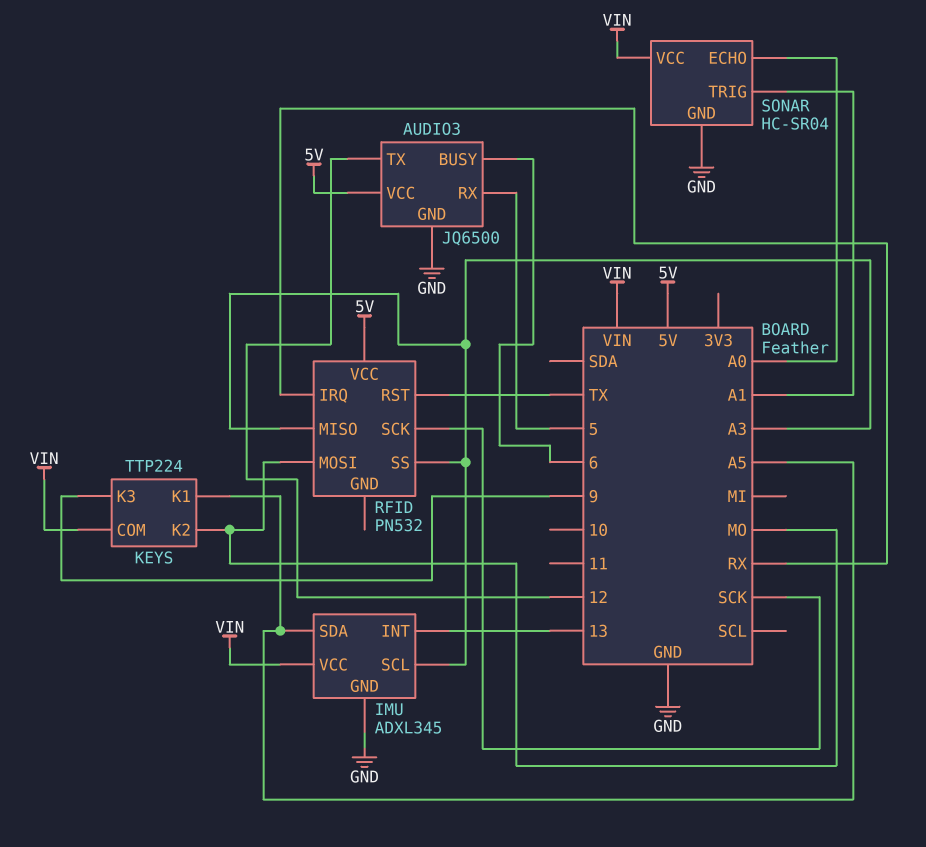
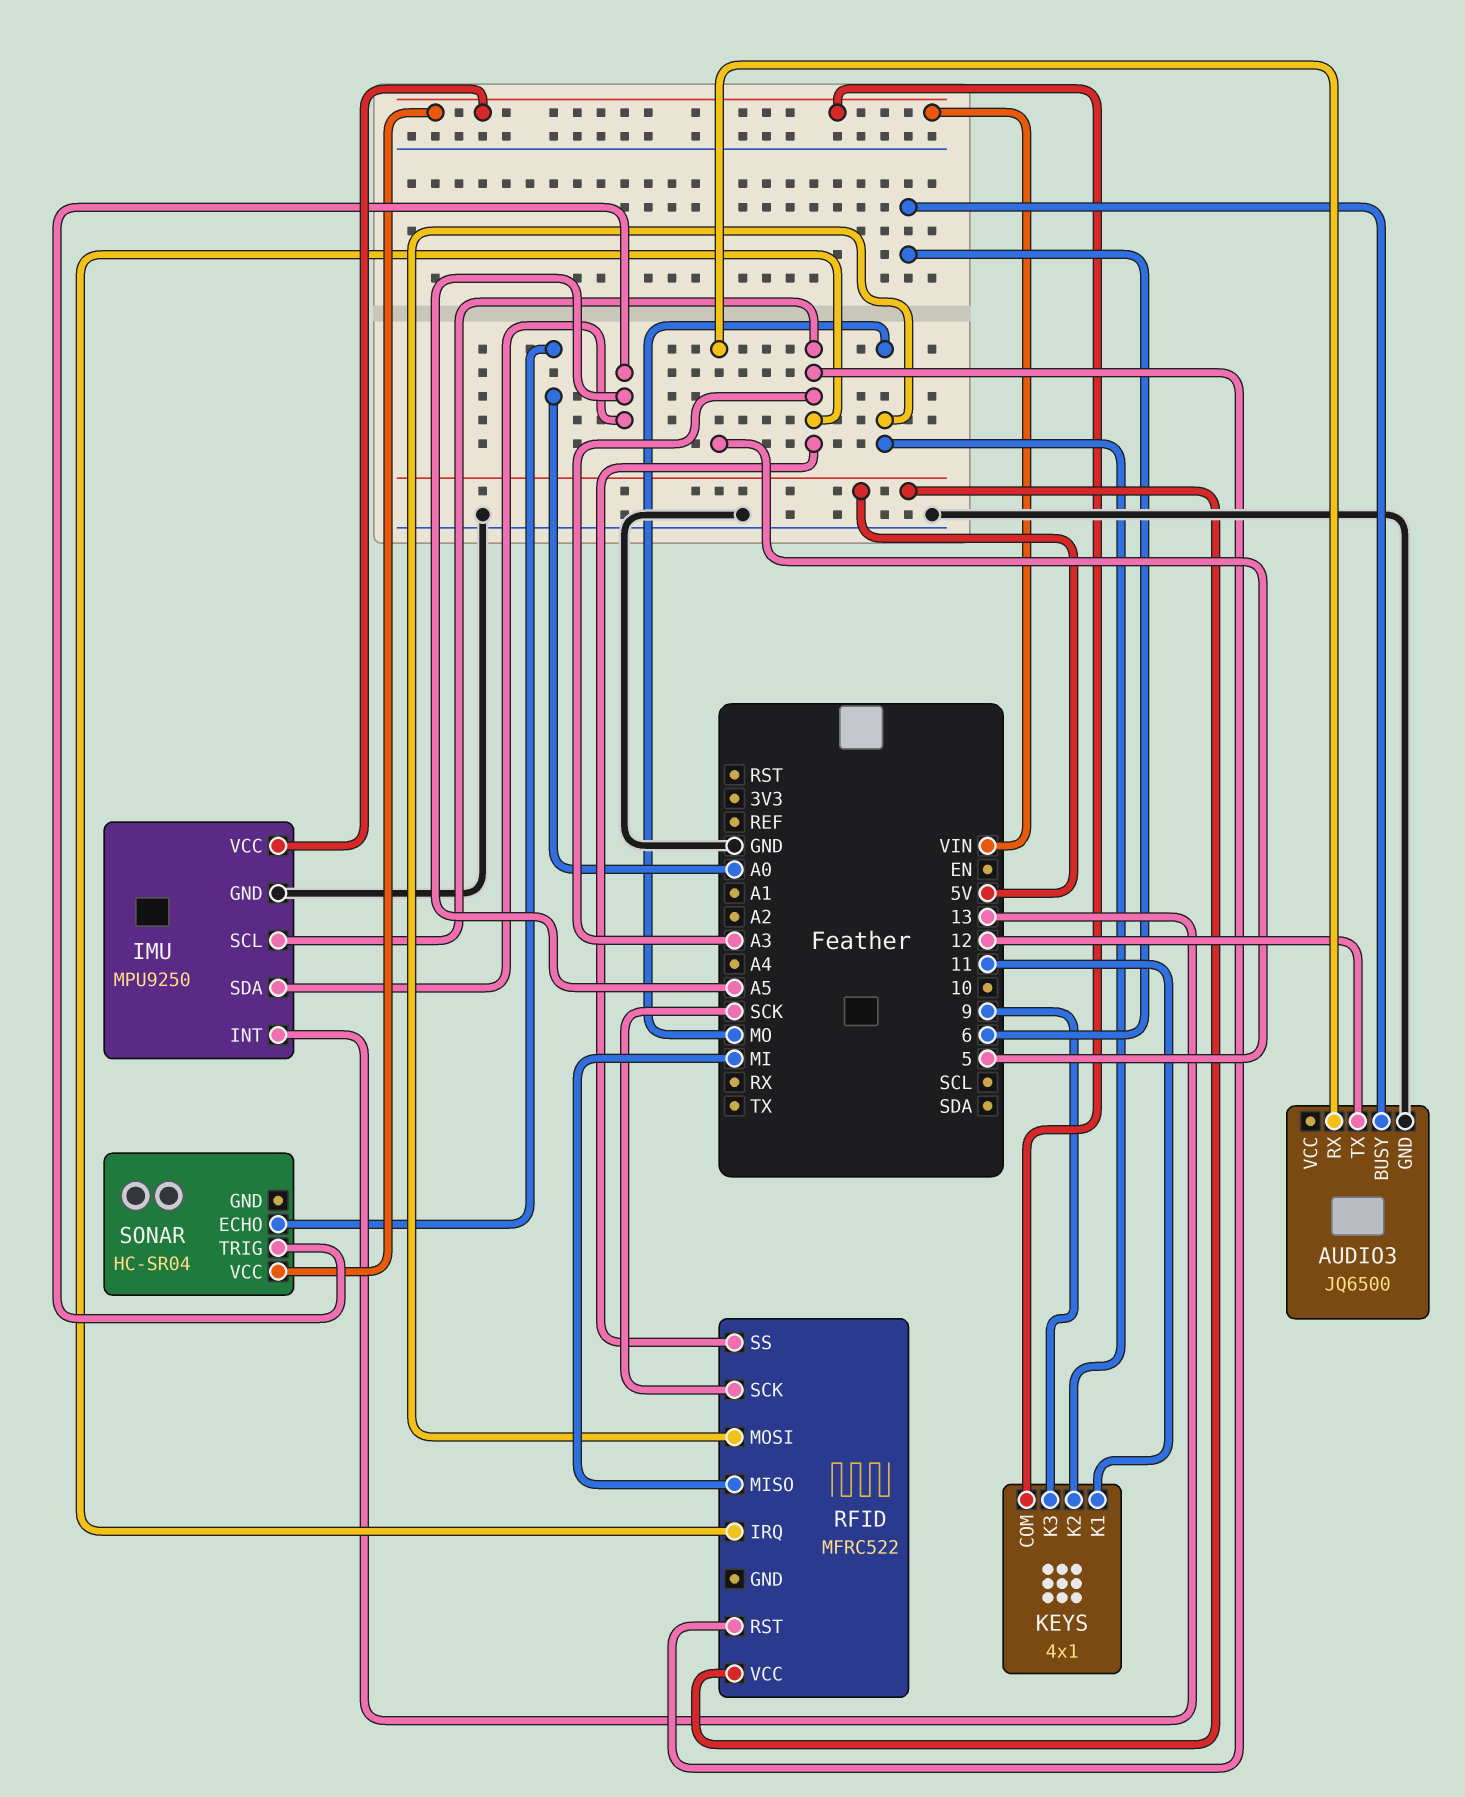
AUDIO3 pin VCC: 5V -> none
IMU: ADXL345 -> MPU9250
KEYS: TTP224 -> 4x1
KEYS pin K1: A5 -> 11
RFID: PN532 -> MFRC522
RFID pin IRQ: RX -> A3
RFID pin MISO: A3 -> MI
RFID pin RST: TX -> A3
SONAR pin GND: GND -> none
SONAR pin TRIG: A1 -> A5

